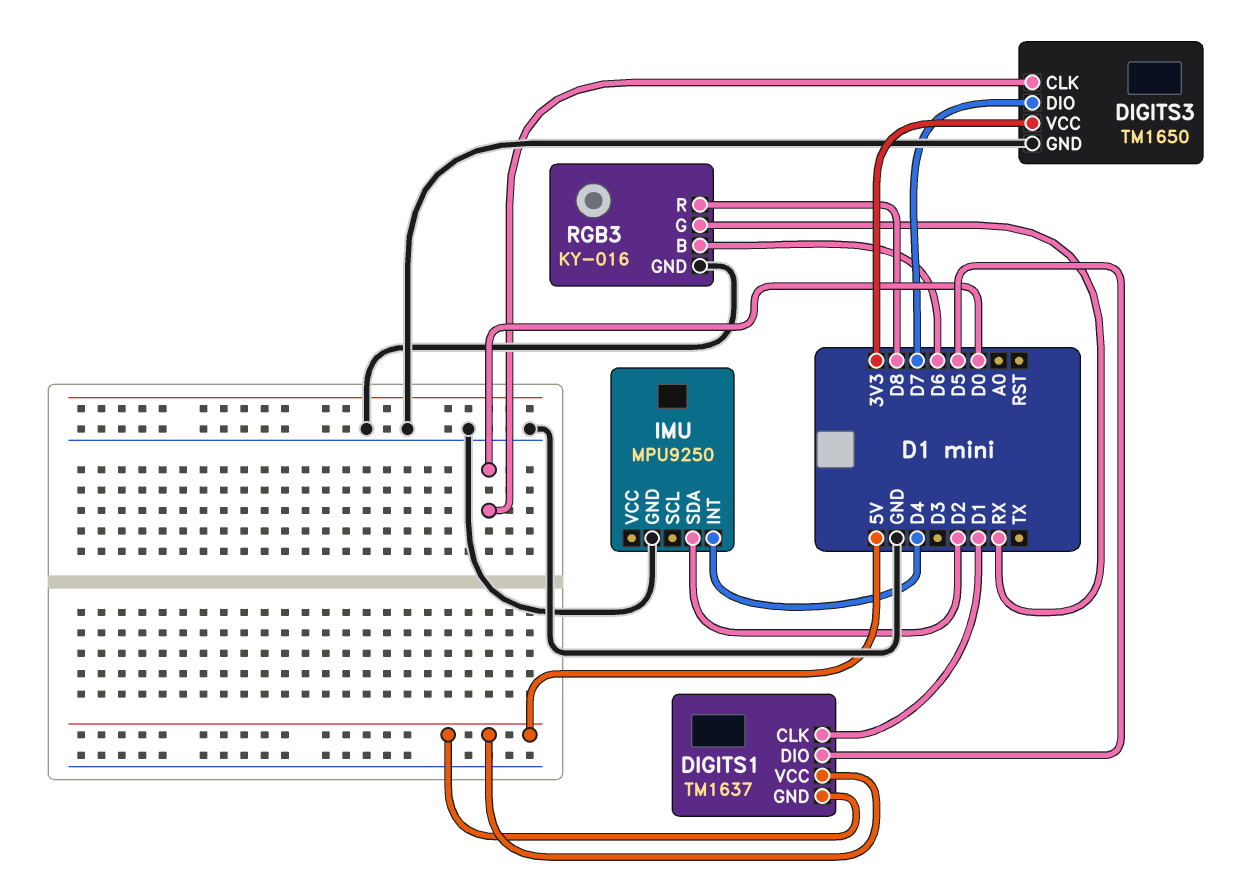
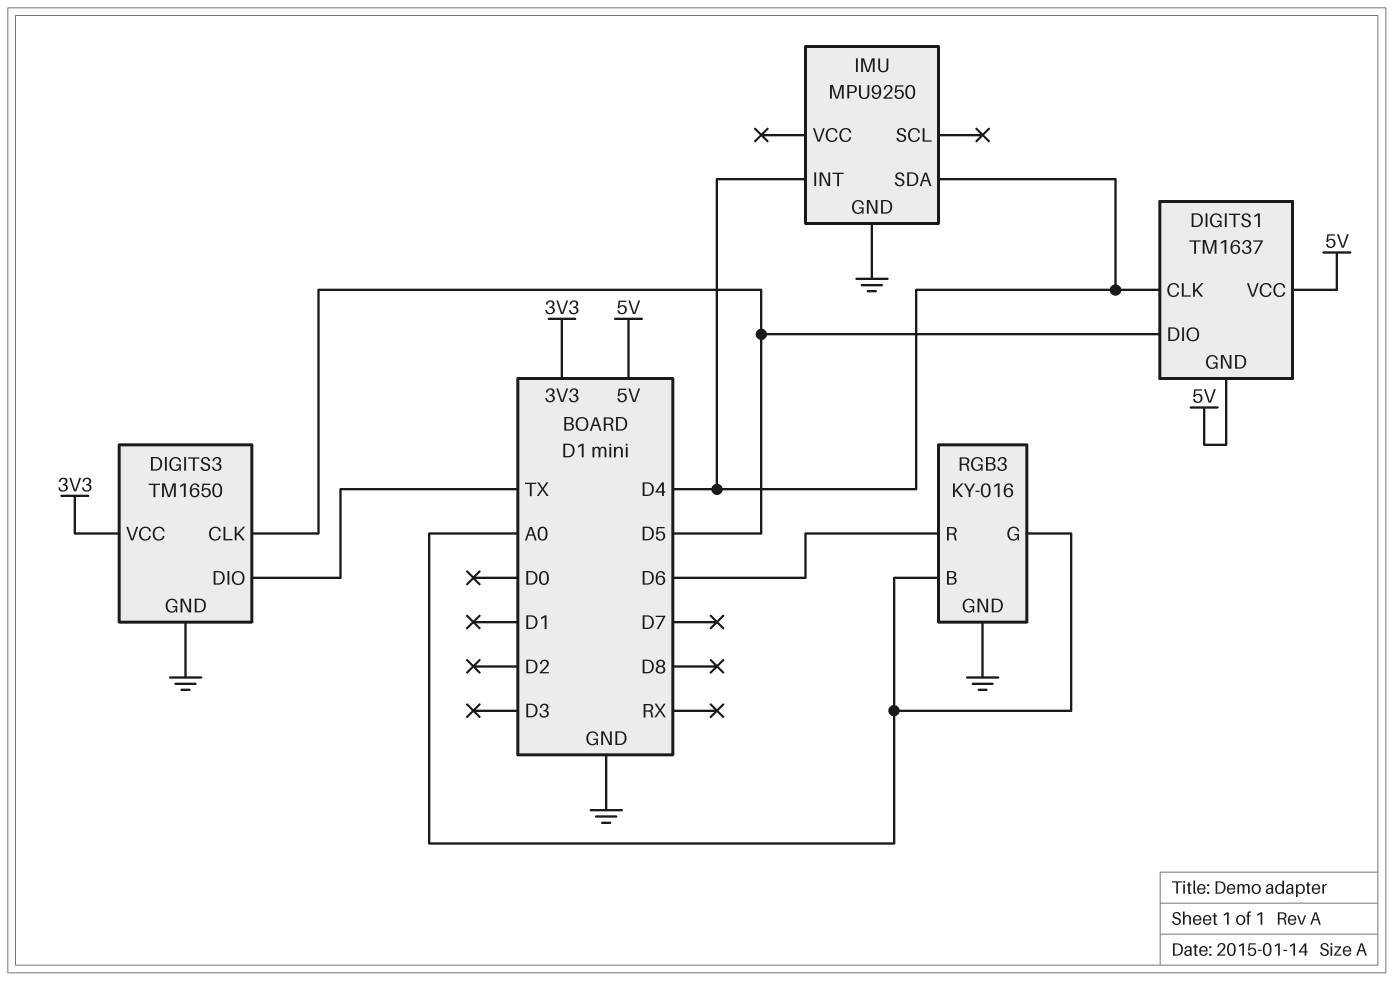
DIGITS1 pin CLK: D1 -> D4
DIGITS3 pin CLK: D0 -> D5
DIGITS3 pin DIO: D7 -> TX
IMU pin SDA: D2 -> D4
RGB3 pin B: D6 -> A0
RGB3 pin G: RX -> A0
RGB3 pin R: D8 -> D6

